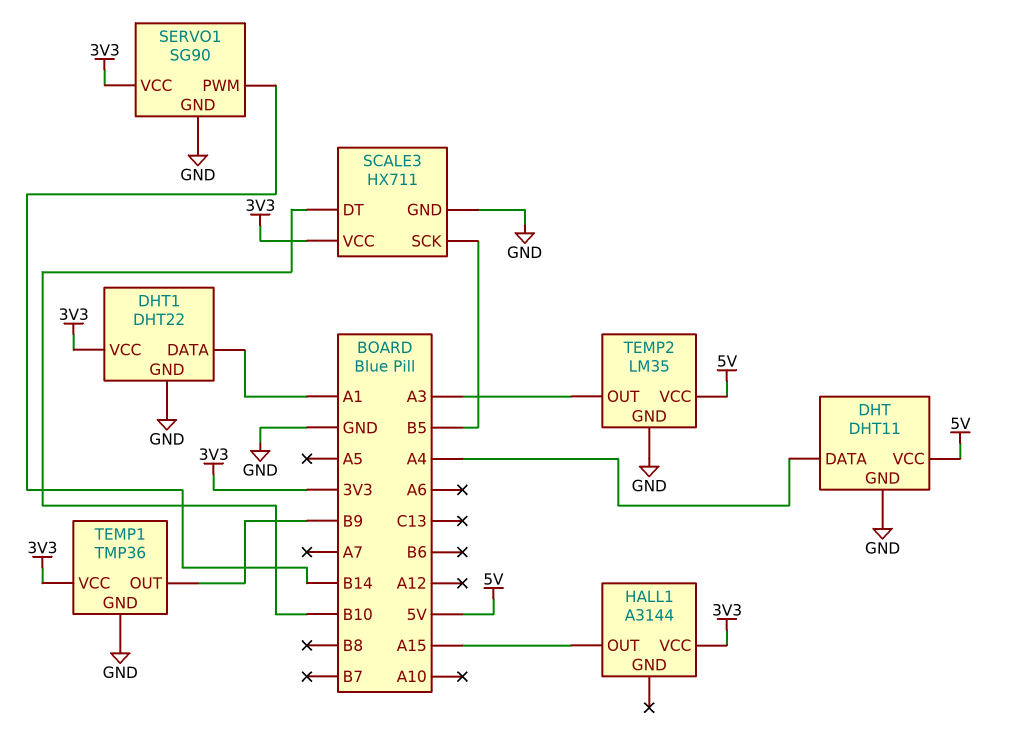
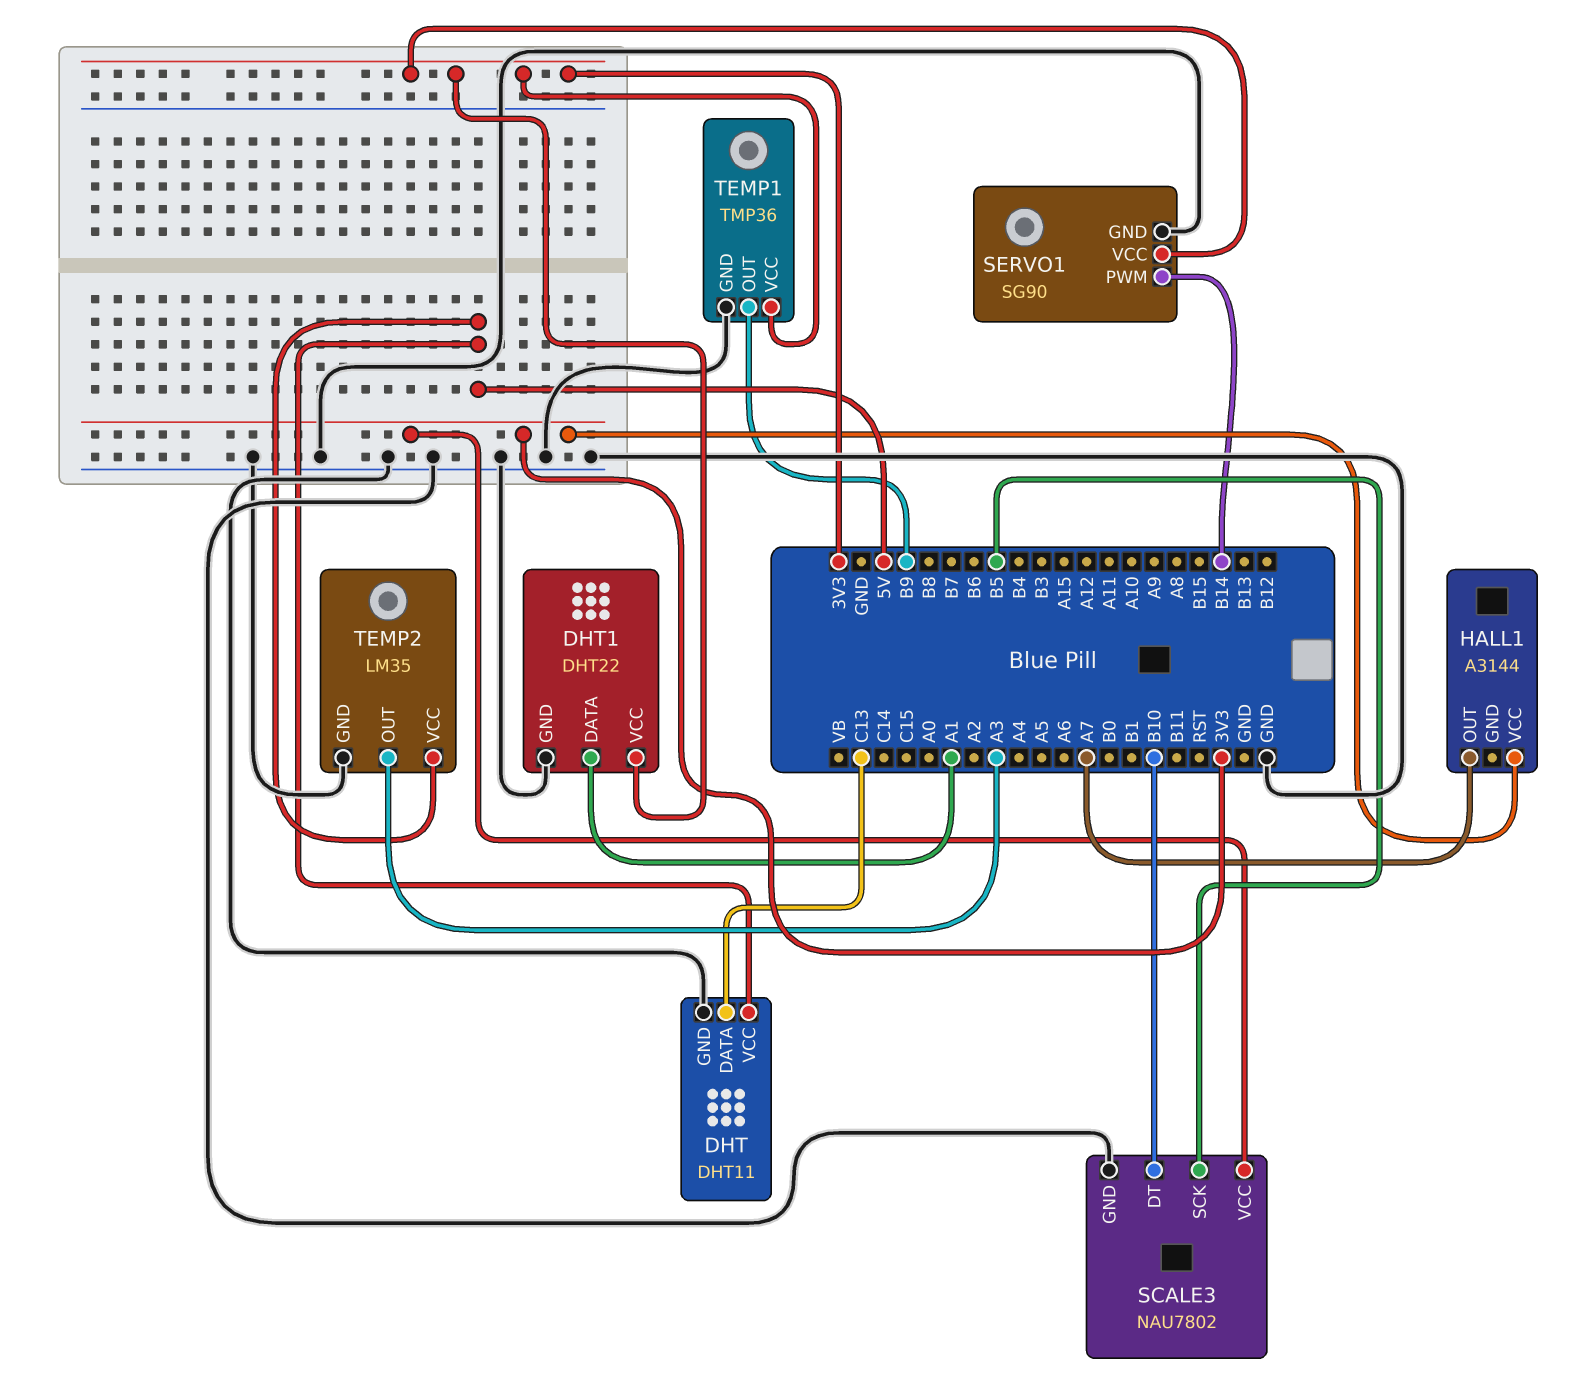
DHT pin DATA: A4 -> C13
HALL1 pin OUT: A15 -> A7
SCALE3: HX711 -> NAU7802

